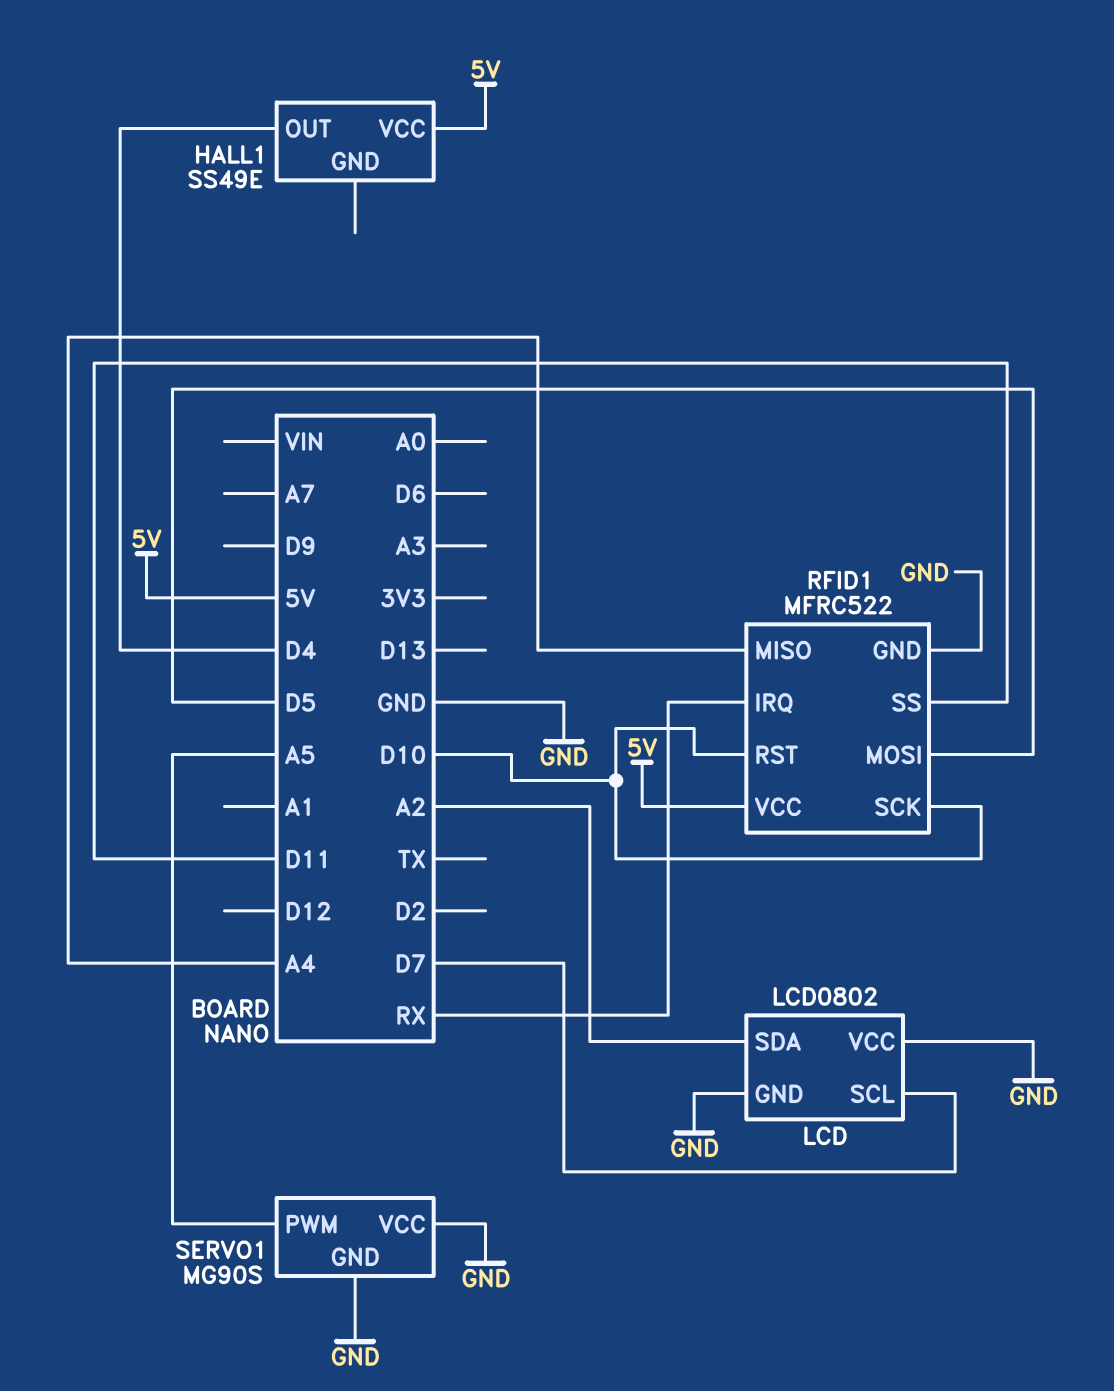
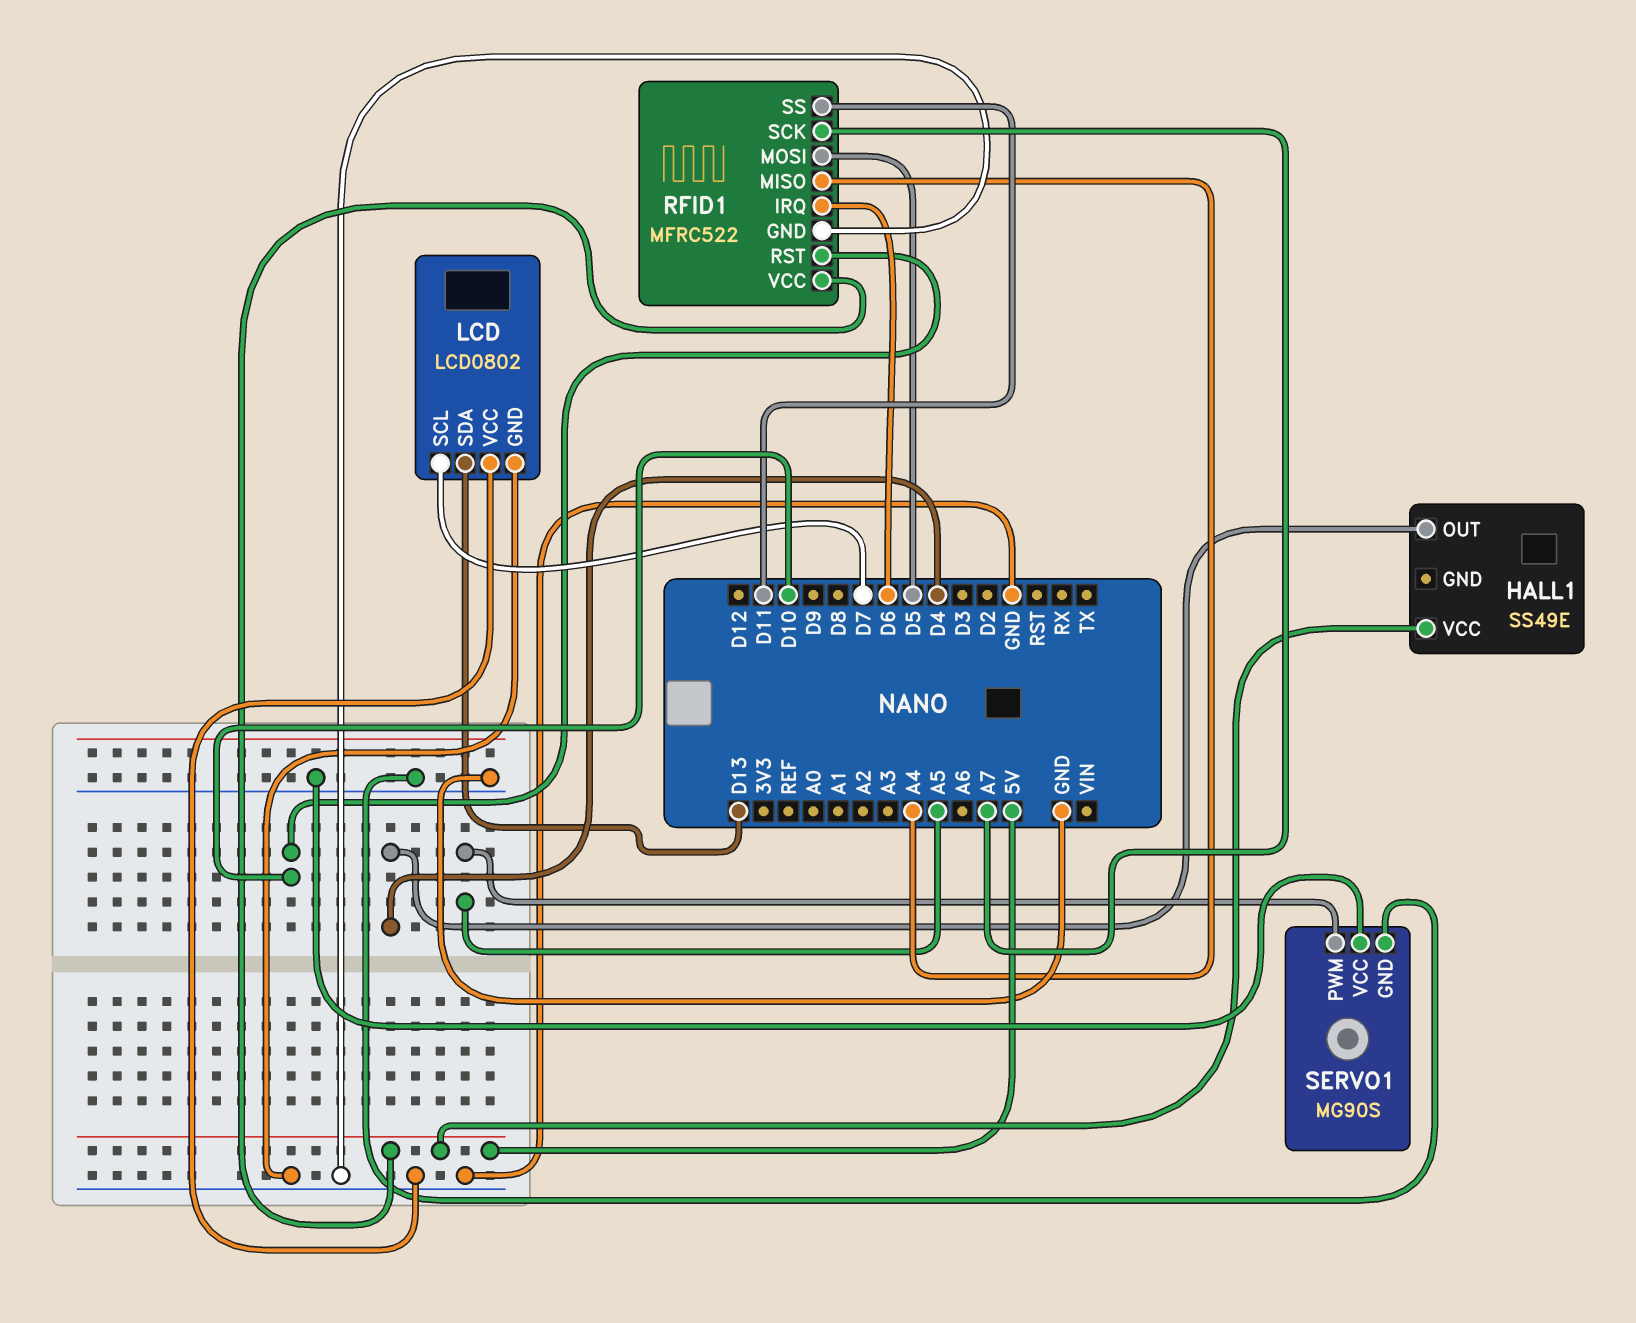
LCD pin SDA: A2 -> D13
RFID1 pin IRQ: RX -> D6
RFID1 pin SCK: D10 -> A7

